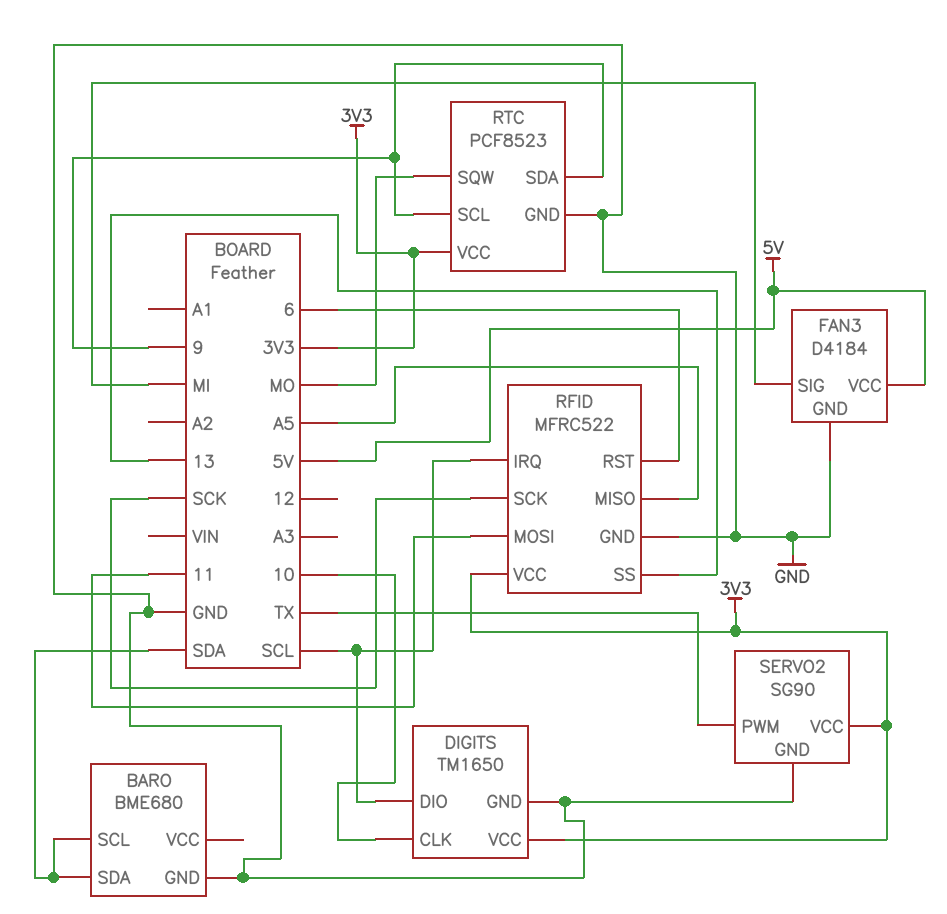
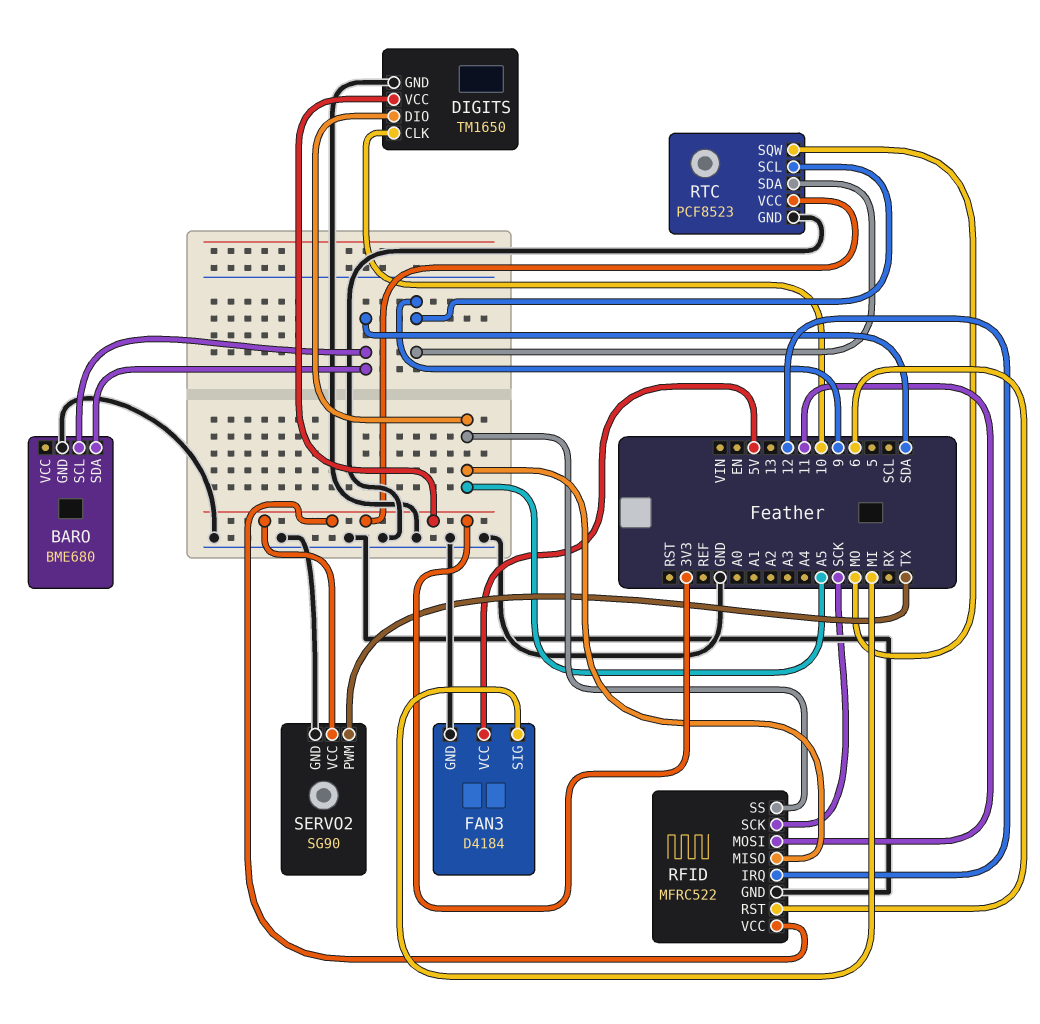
DIGITS pin DIO: SCL -> A5
RFID pin IRQ: SCL -> 12
RFID pin SS: 13 -> A5

